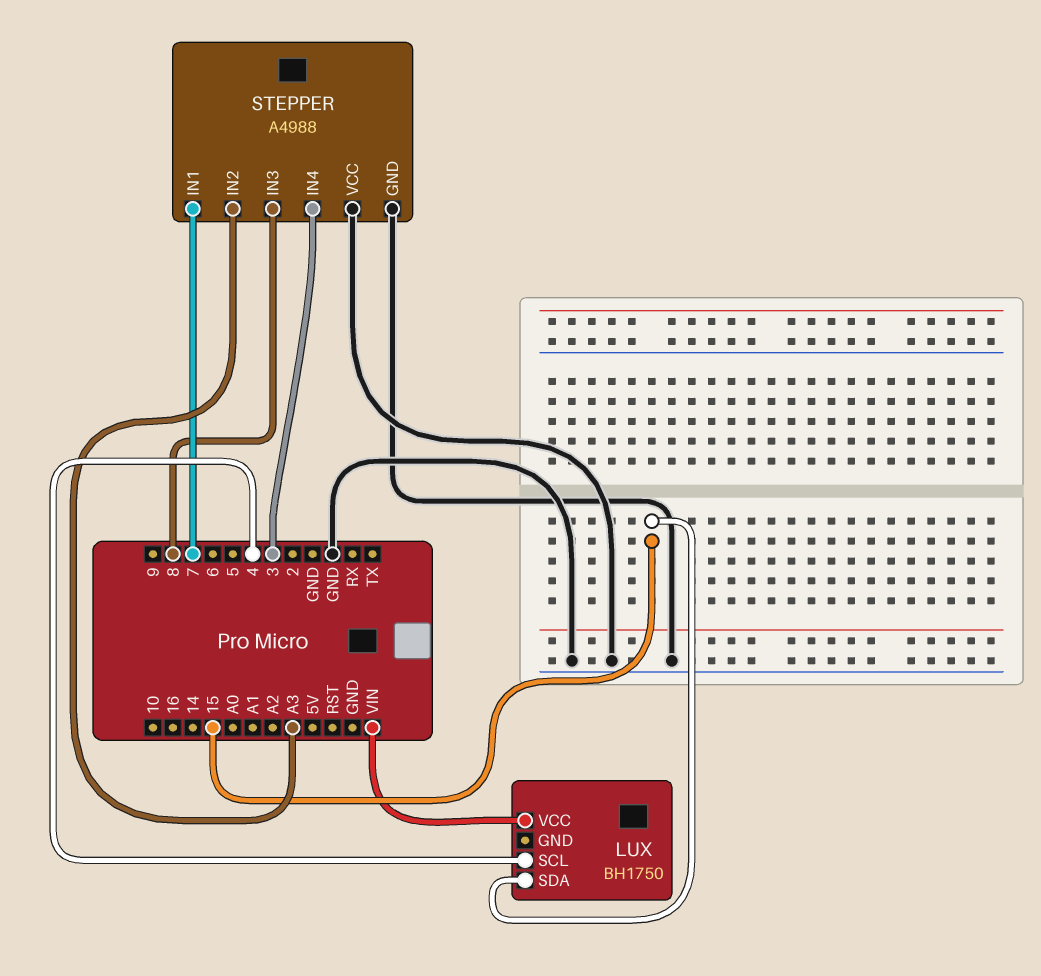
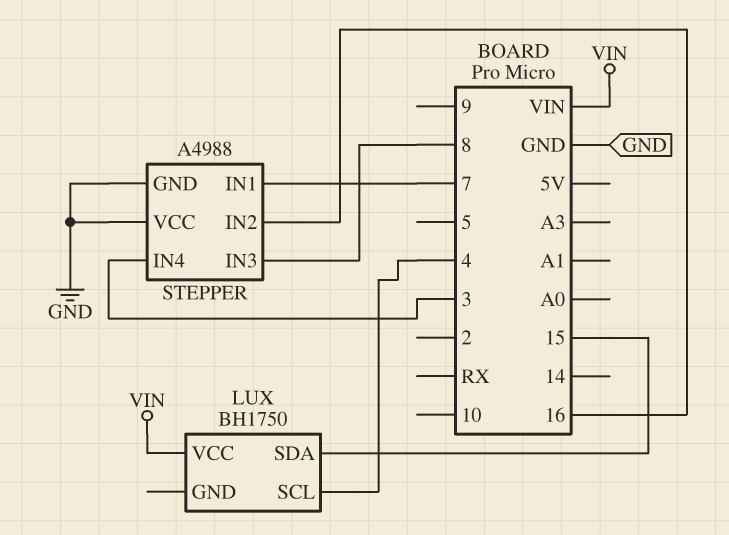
STEPPER pin IN2: A3 -> 16

